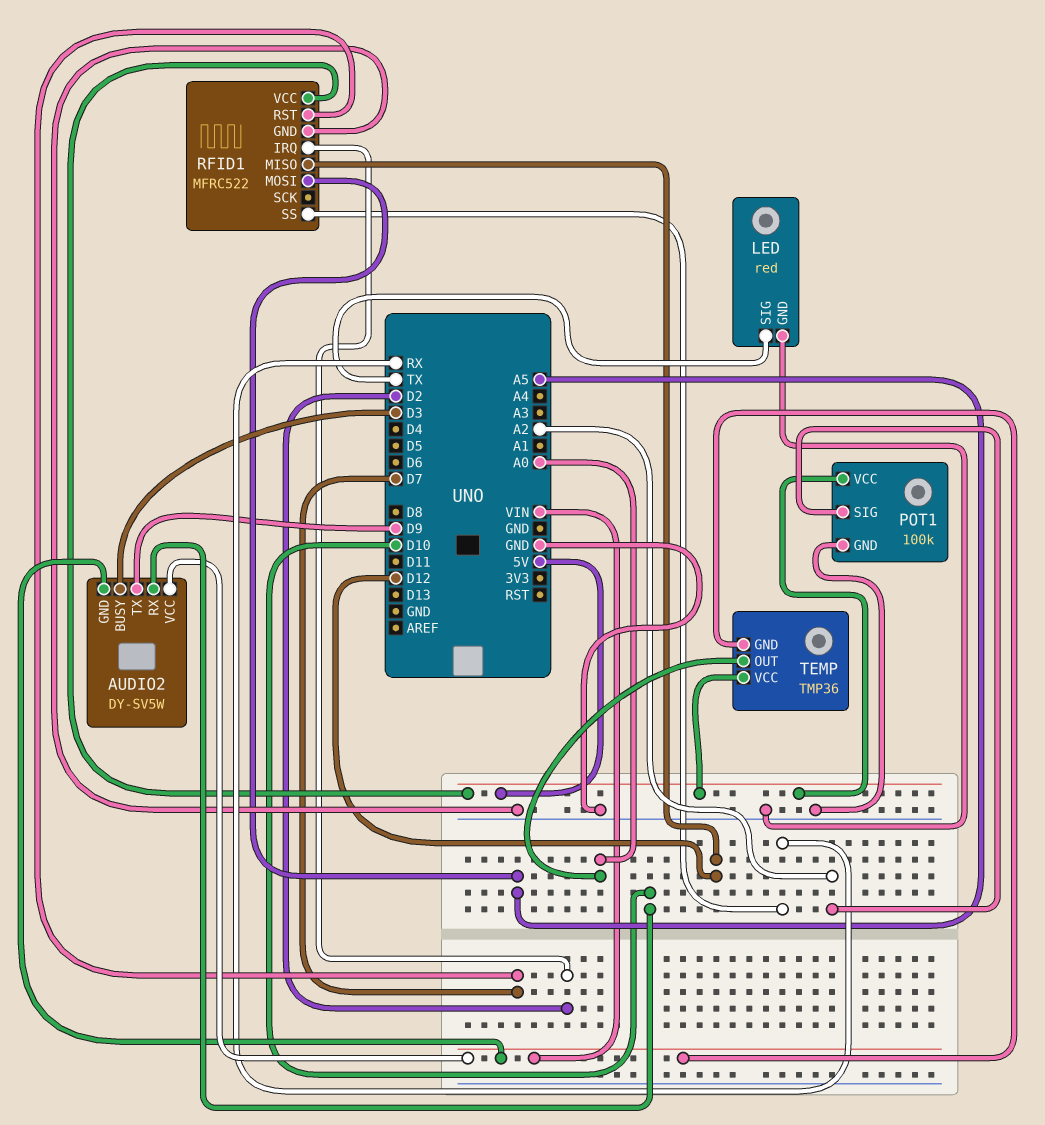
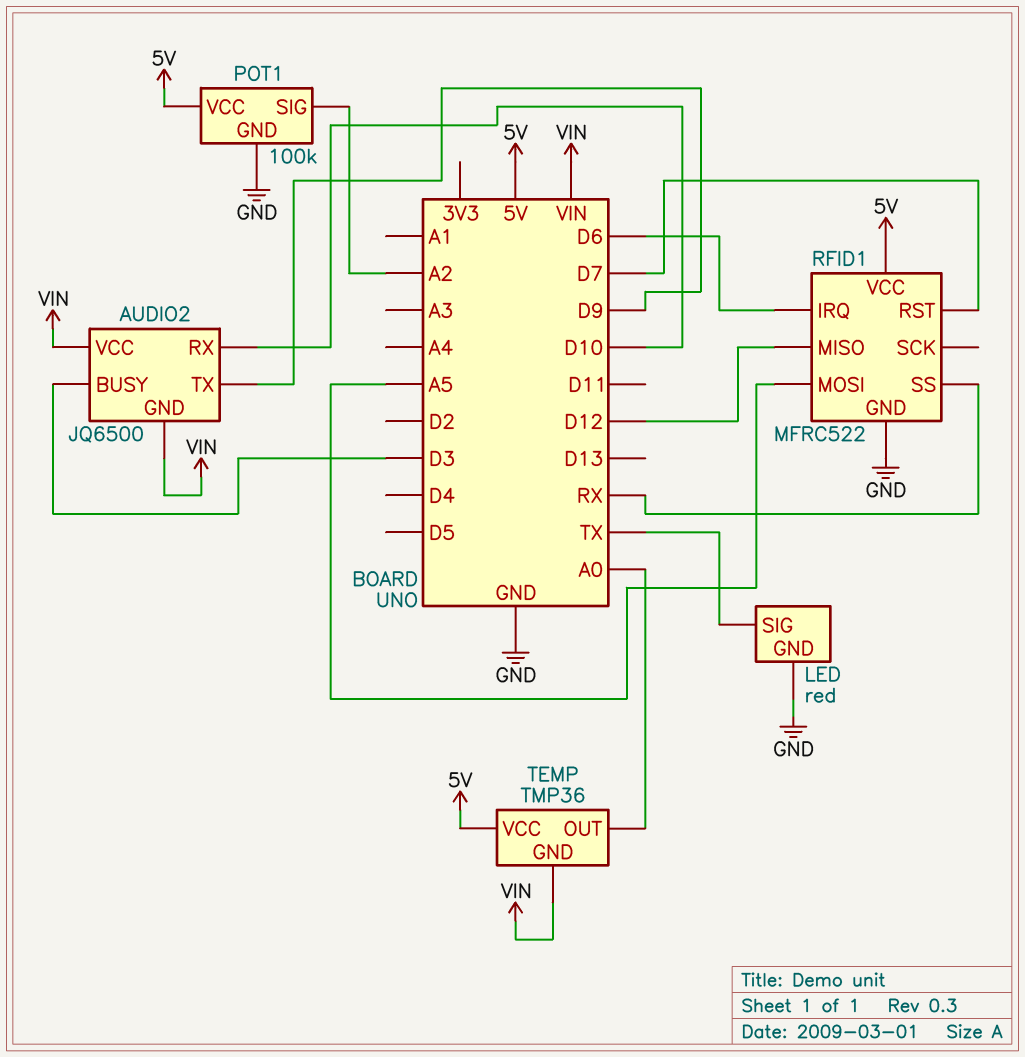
AUDIO2: DY-SV5W -> JQ6500
RFID1 pin IRQ: D2 -> D6

